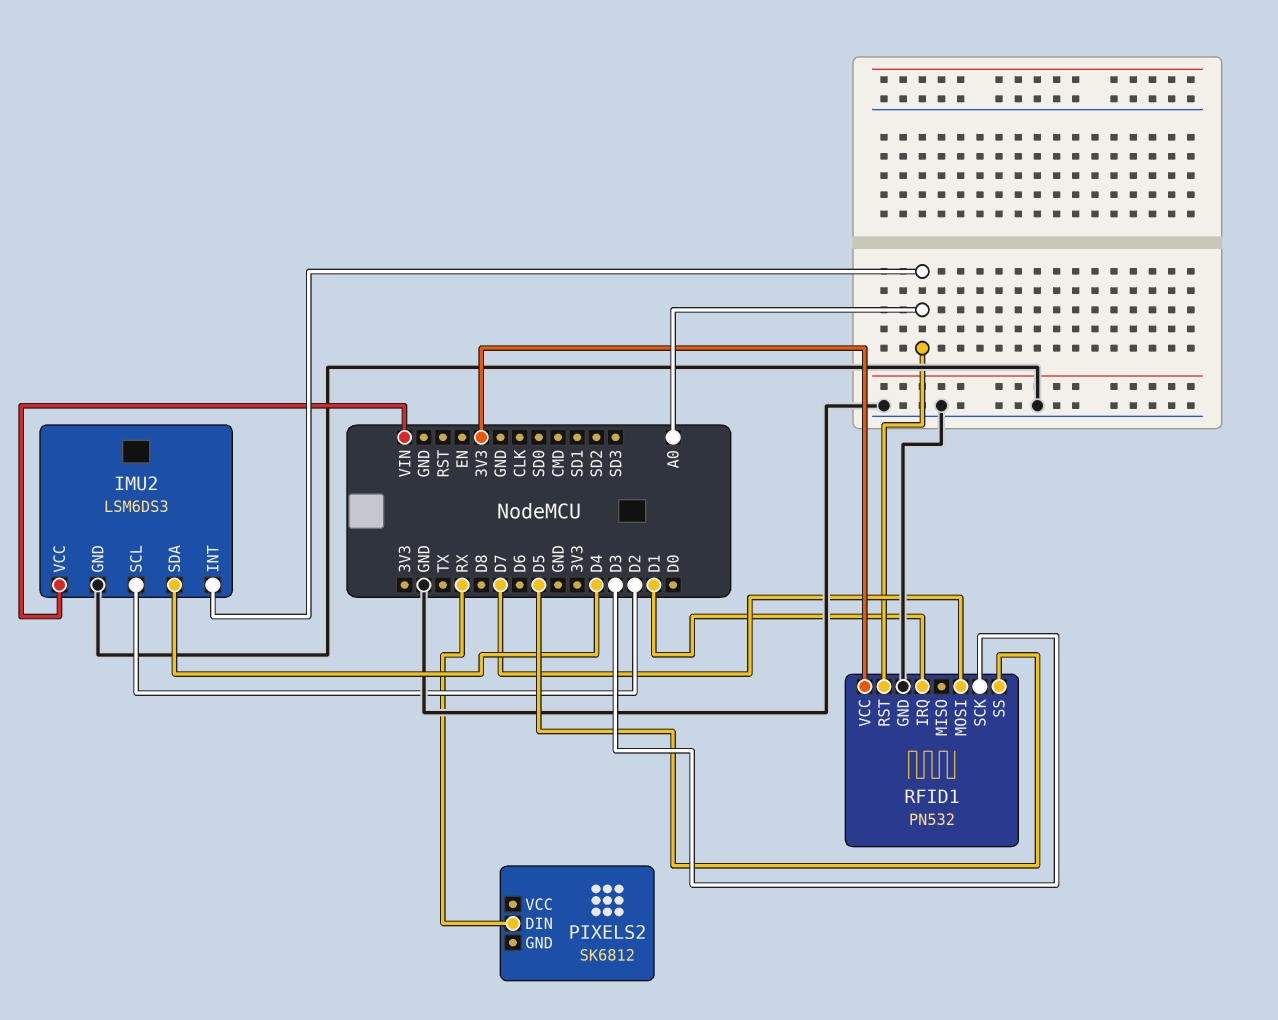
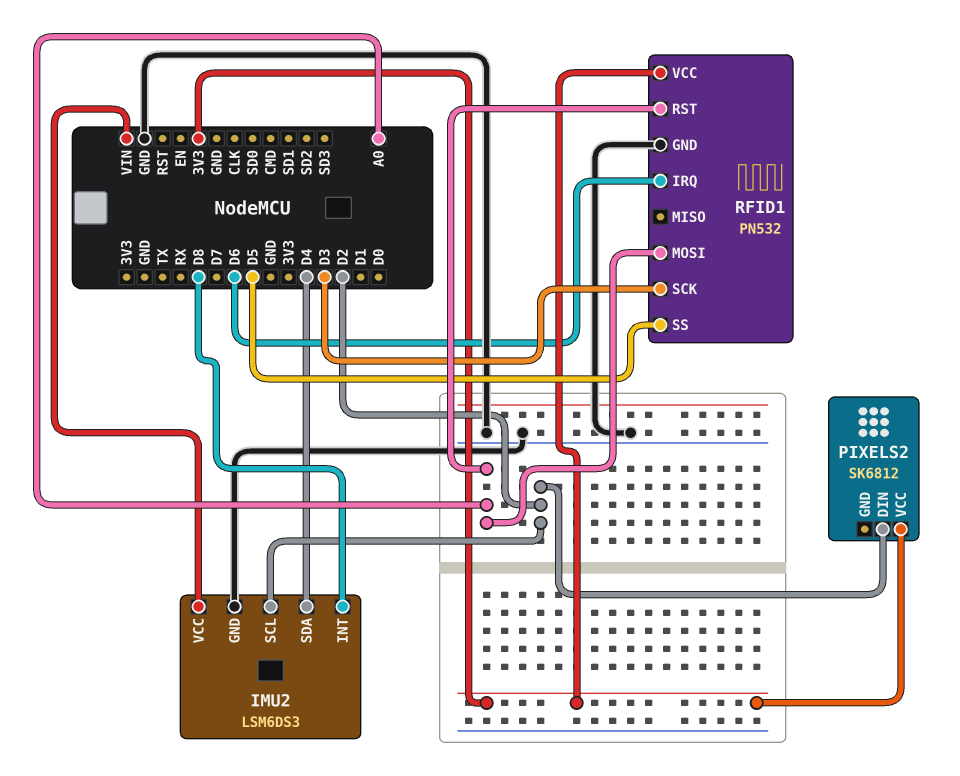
IMU2 pin INT: A0 -> D8
PIXELS2 pin DIN: RX -> D2
PIXELS2 pin VCC: none -> 3V3
RFID1 pin IRQ: D1 -> D6
RFID1 pin MOSI: D7 -> A0

